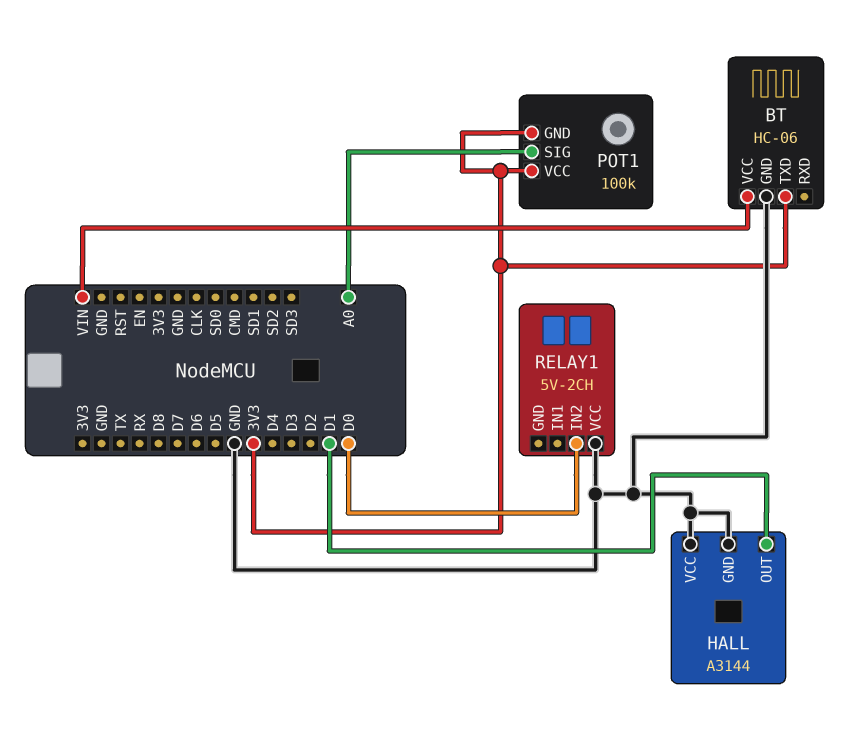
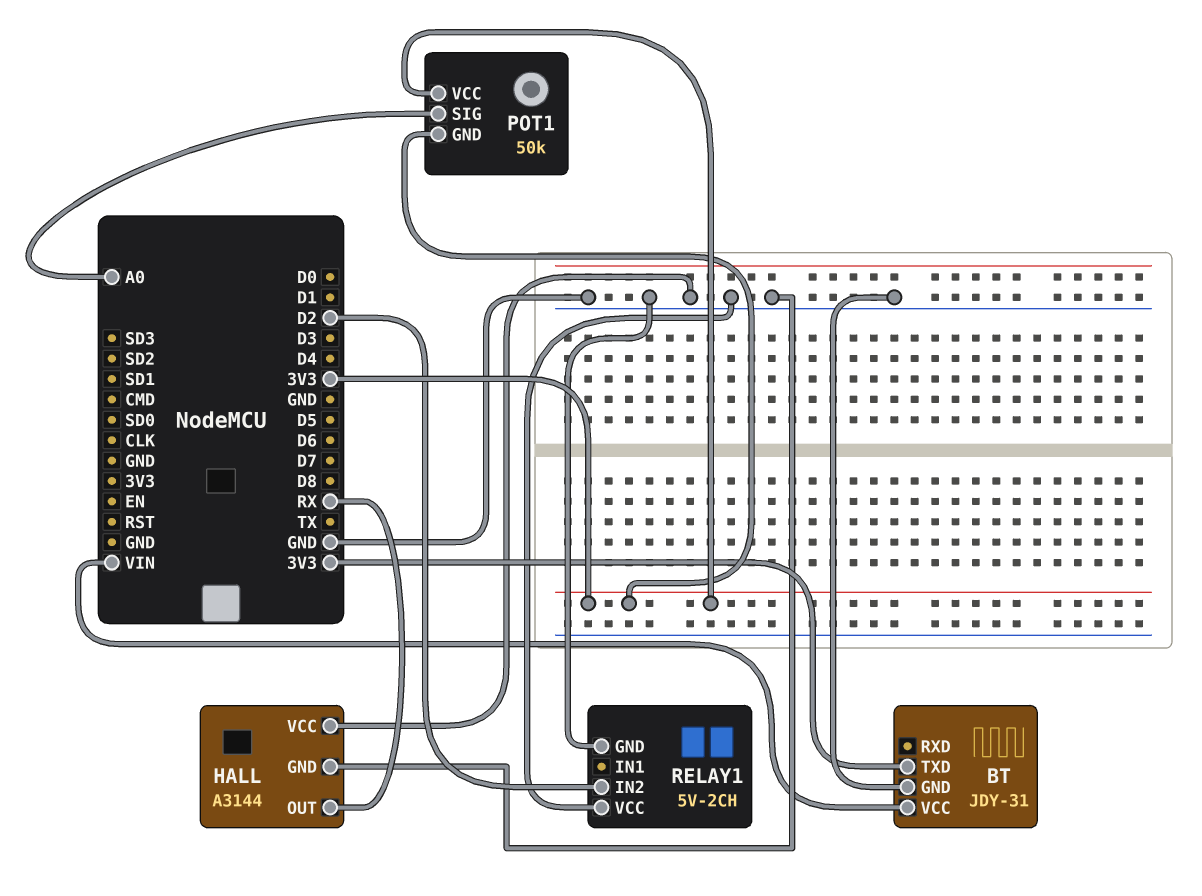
BT: HC-06 -> JDY-31
HALL pin OUT: D1 -> RX
POT1: 100k -> 50k
RELAY1 pin GND: none -> GND
RELAY1 pin IN2: D0 -> D2

